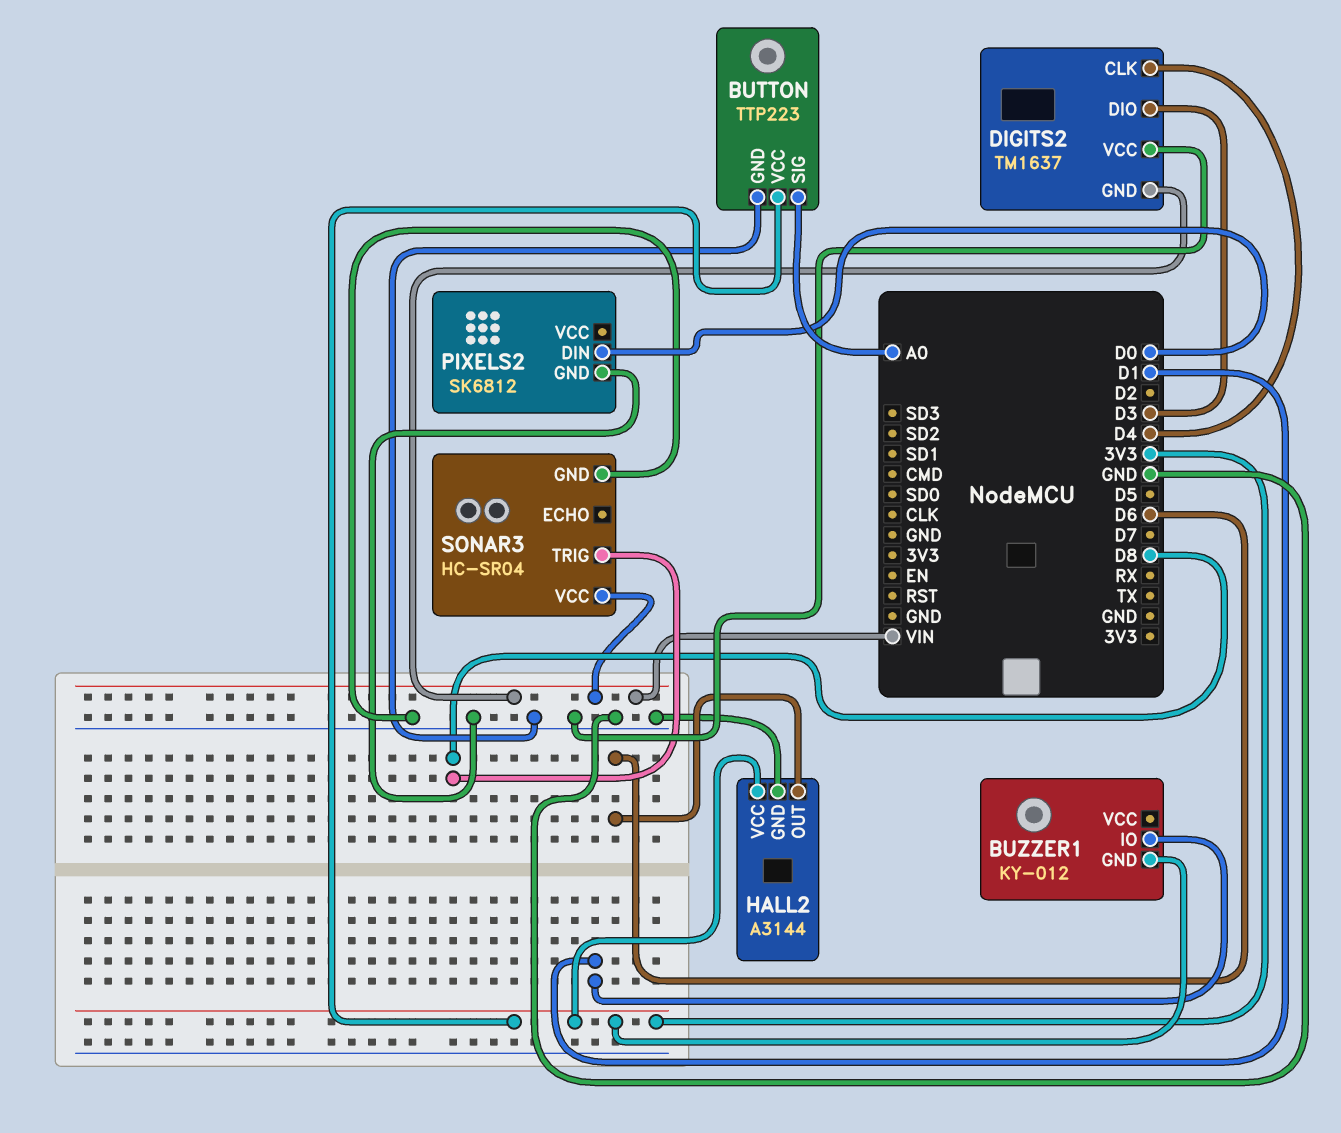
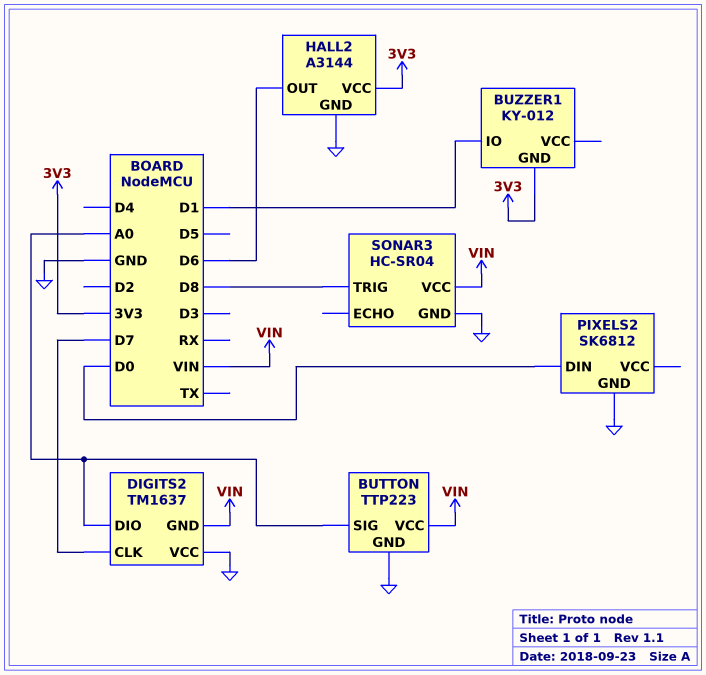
BUTTON pin VCC: 3V3 -> VIN
DIGITS2 pin CLK: D4 -> D7
DIGITS2 pin DIO: D3 -> A0

